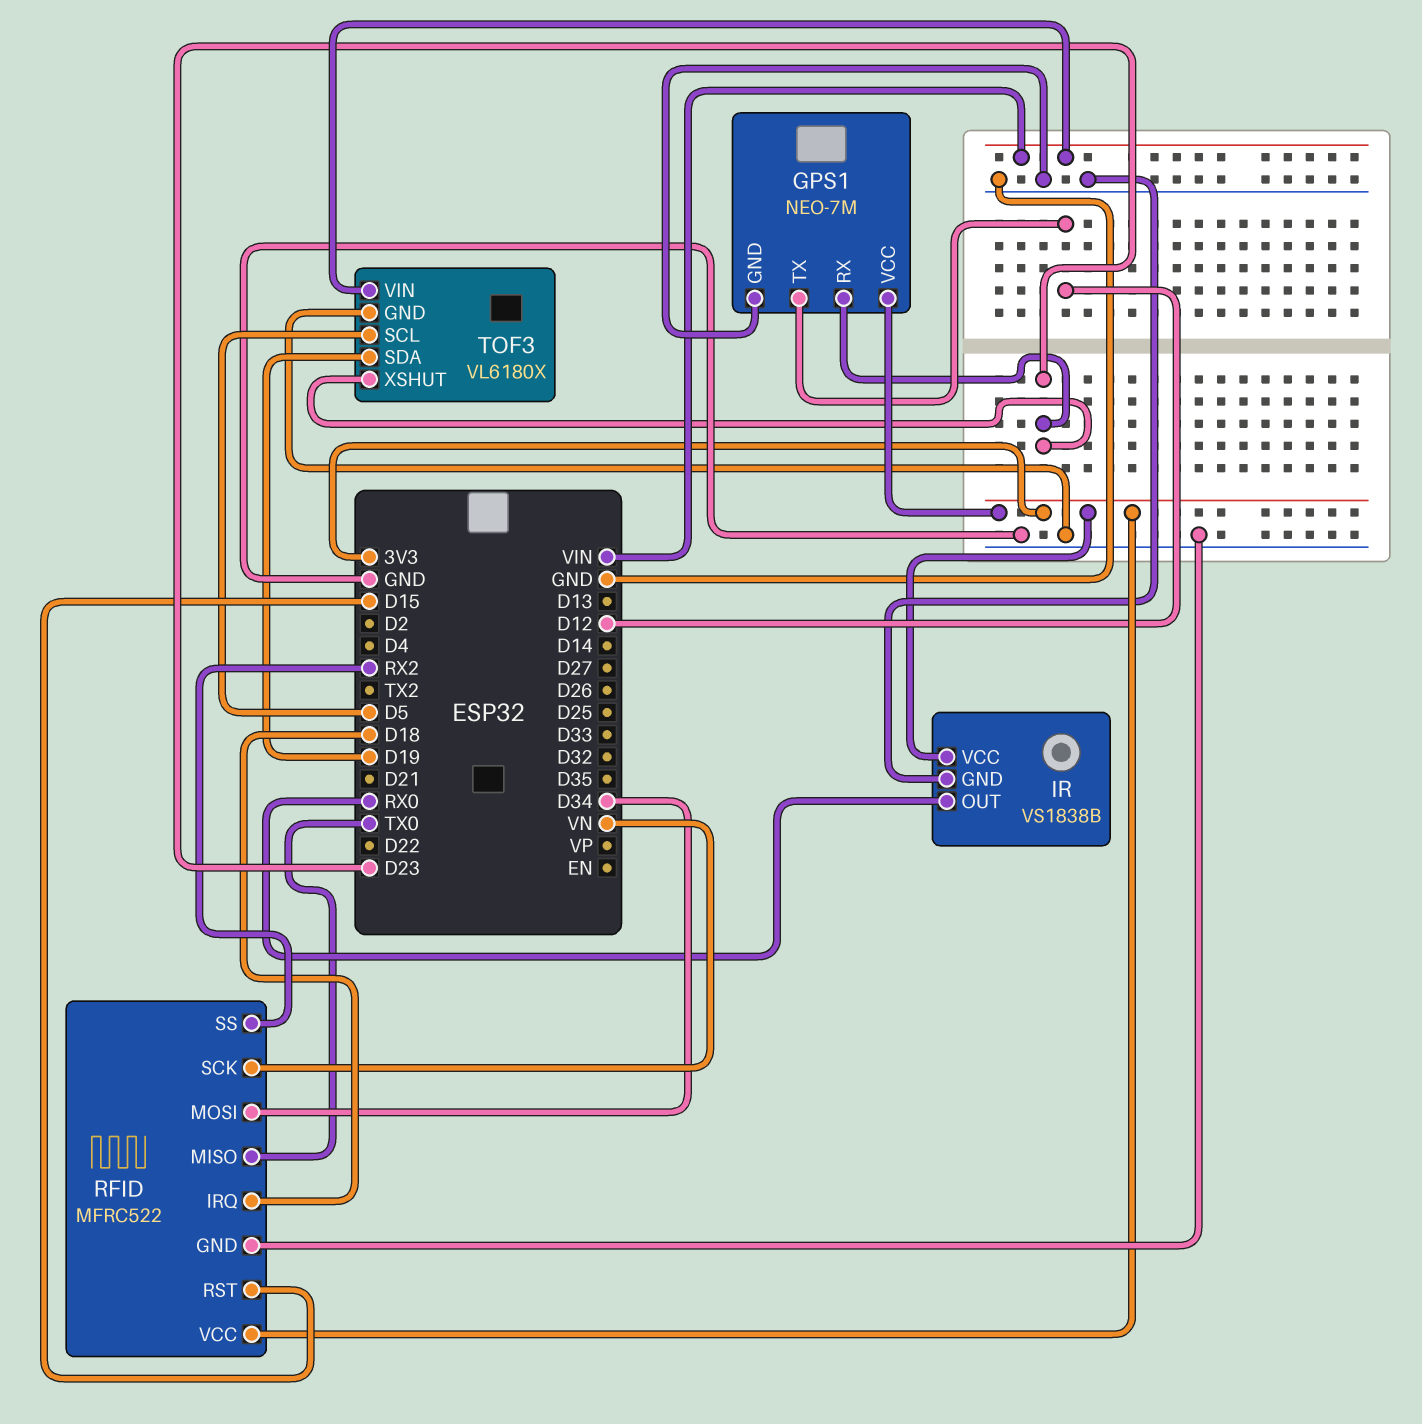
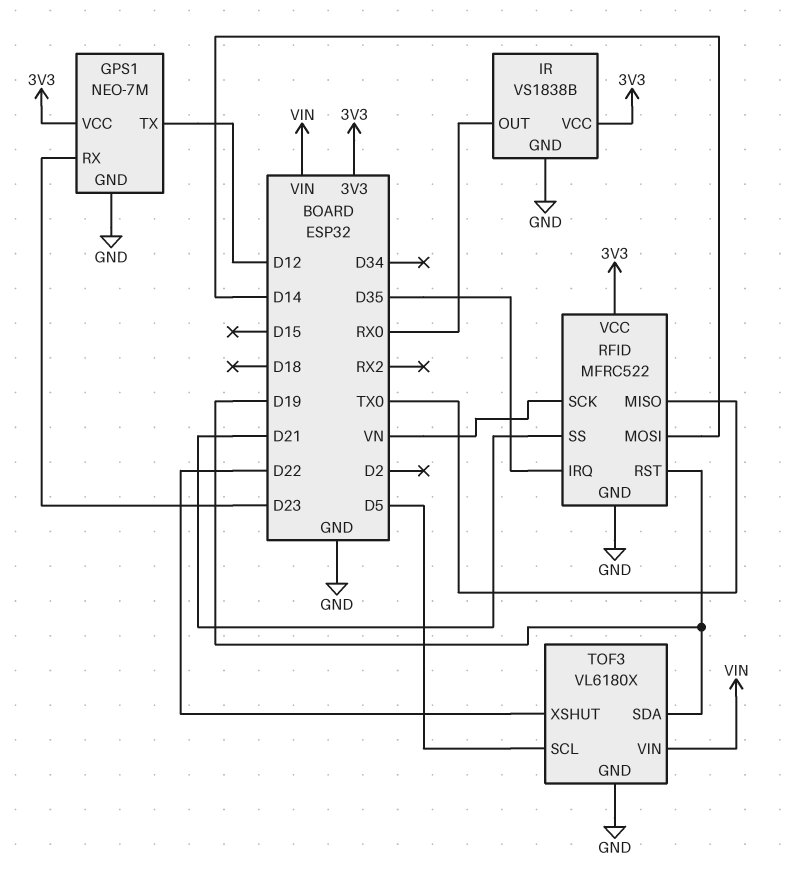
RFID pin IRQ: D18 -> D35
RFID pin MOSI: D34 -> D14
RFID pin RST: D15 -> D19
RFID pin SS: RX2 -> D21
TOF3 pin XSHUT: D23 -> D22

